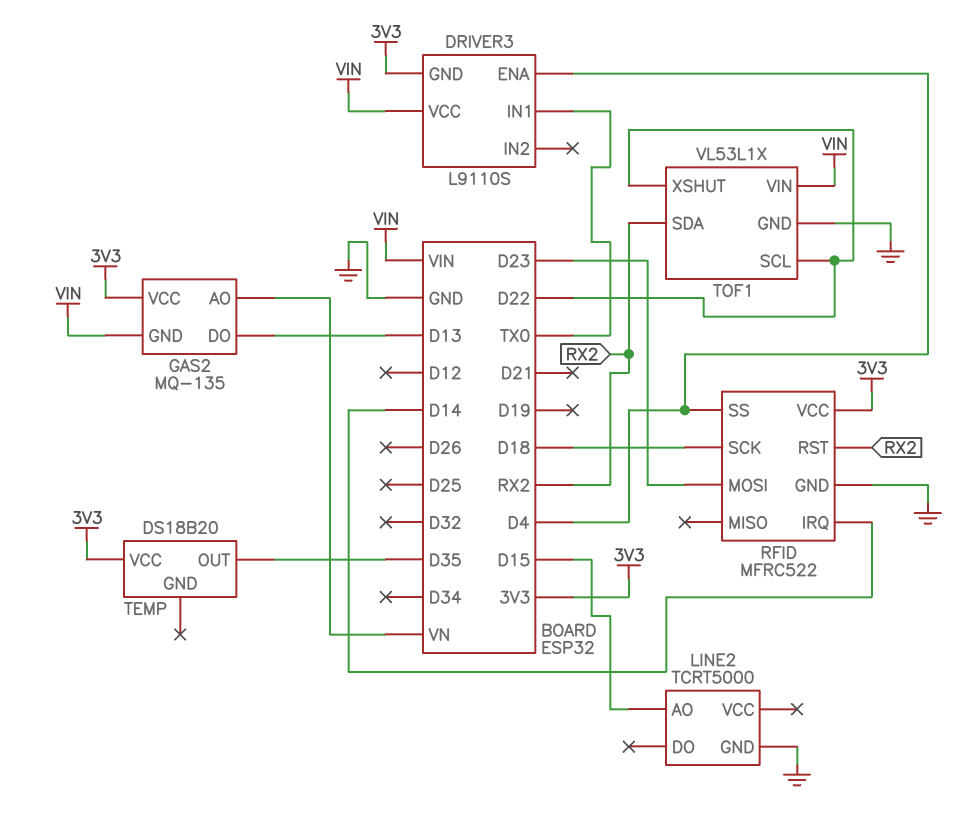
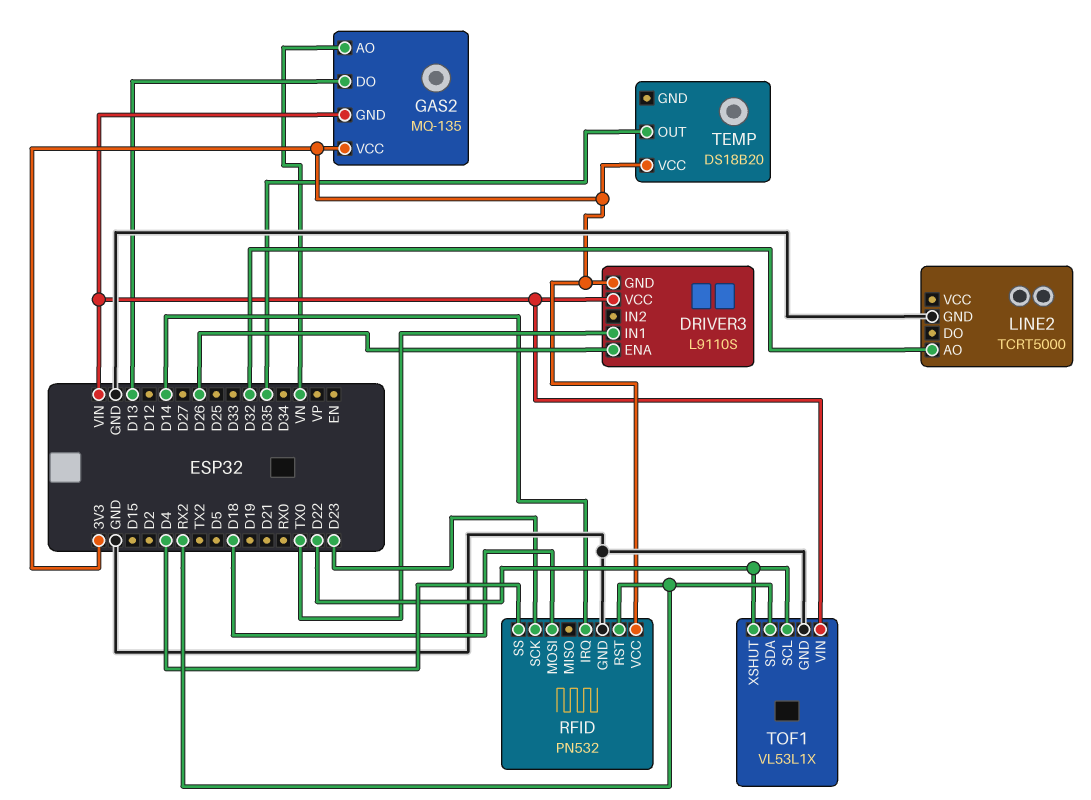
DRIVER3 pin ENA: D4 -> D26
LINE2 pin AO: D15 -> D32
RFID: MFRC522 -> PN532
RFID pin MOSI: D23 -> D18
RFID pin SCK: D18 -> D23

